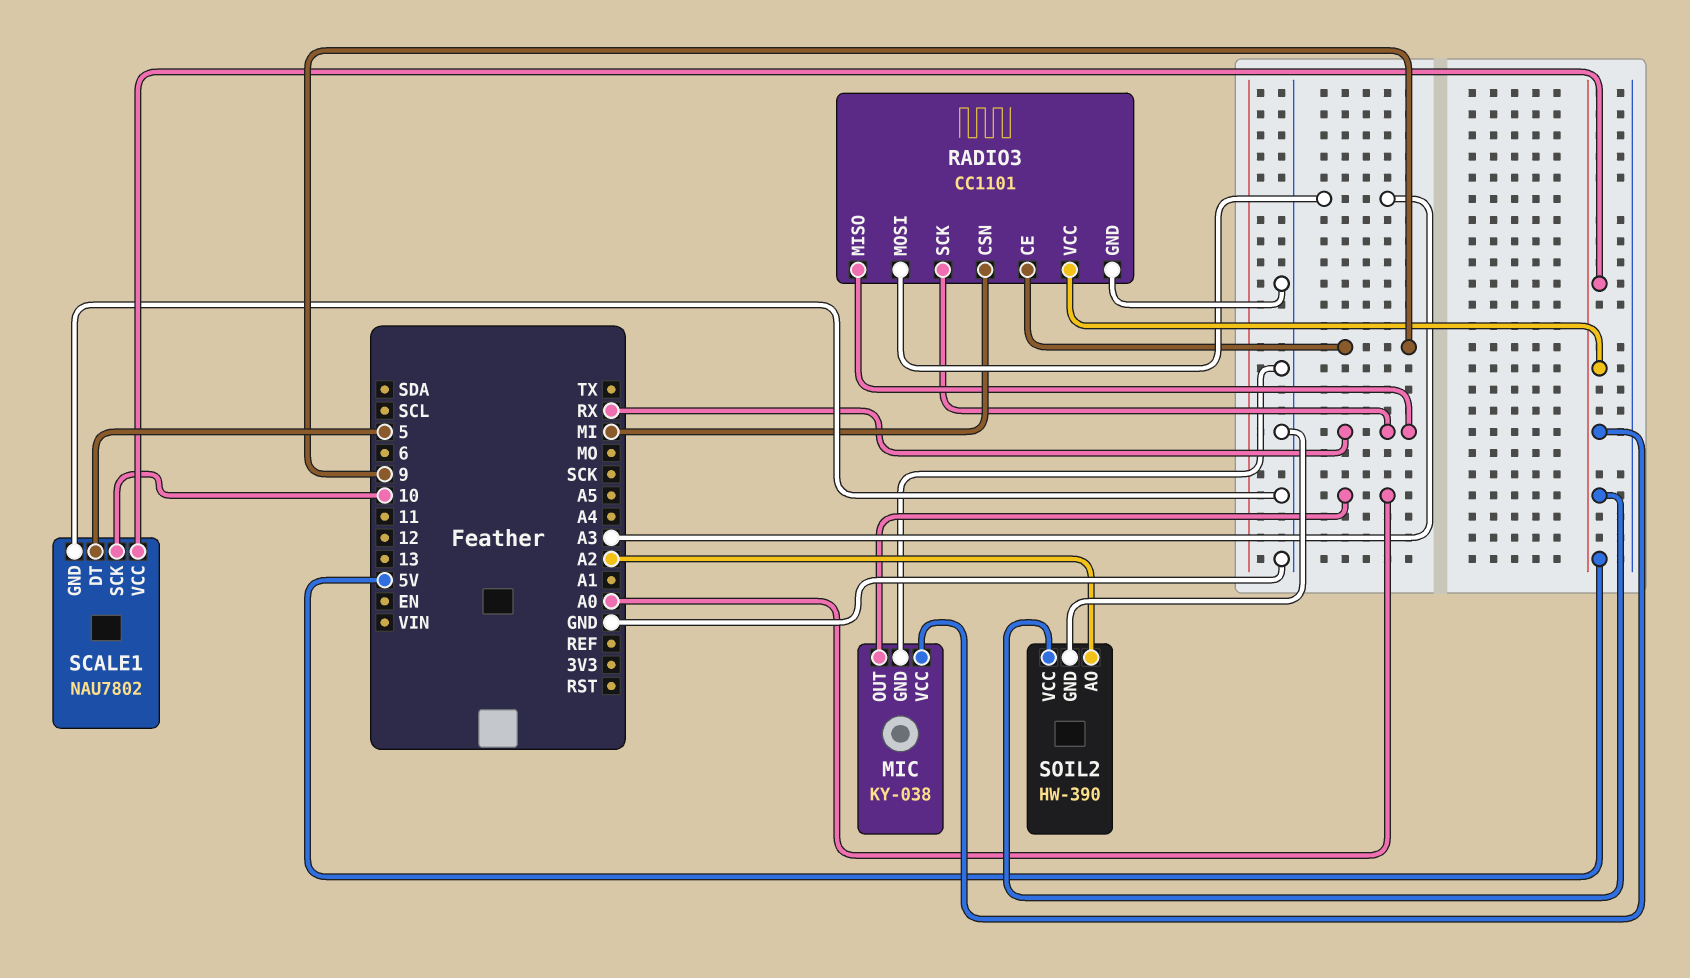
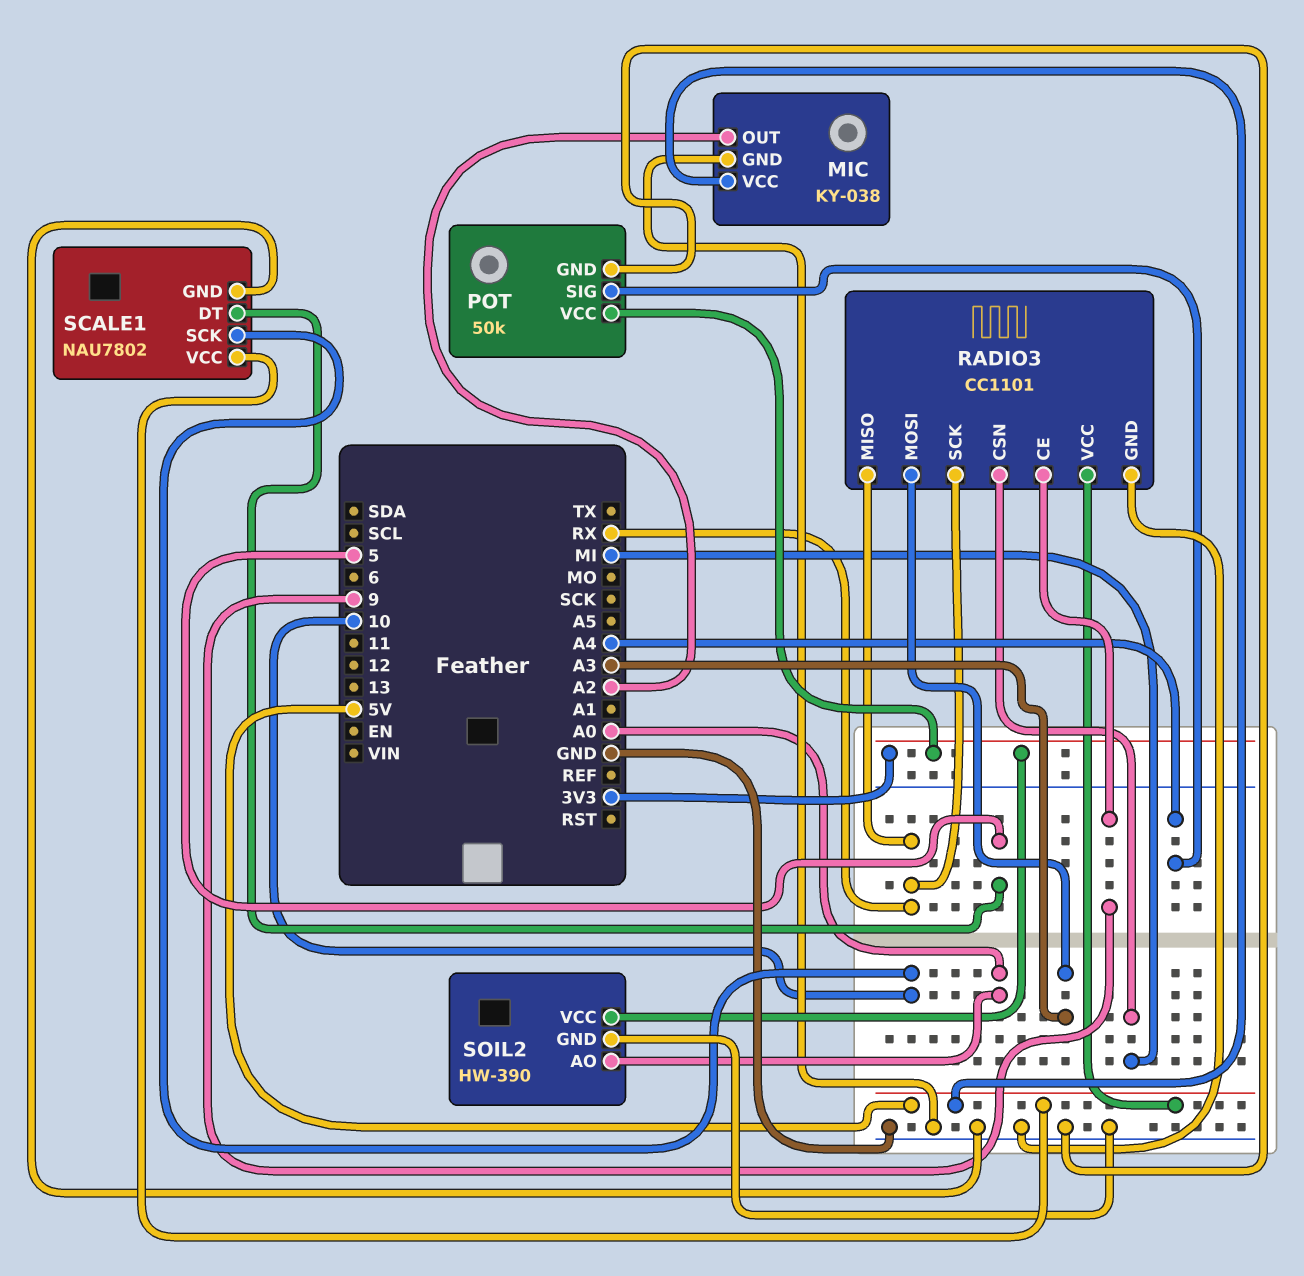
MIC pin OUT: A0 -> A2
POT: none -> 50k
POT pin GND: none -> GND
POT pin SIG: none -> A4
POT pin VCC: none -> 3V3
SOIL2 pin AO: A2 -> A0
SOIL2 pin VCC: 5V -> 3V3

